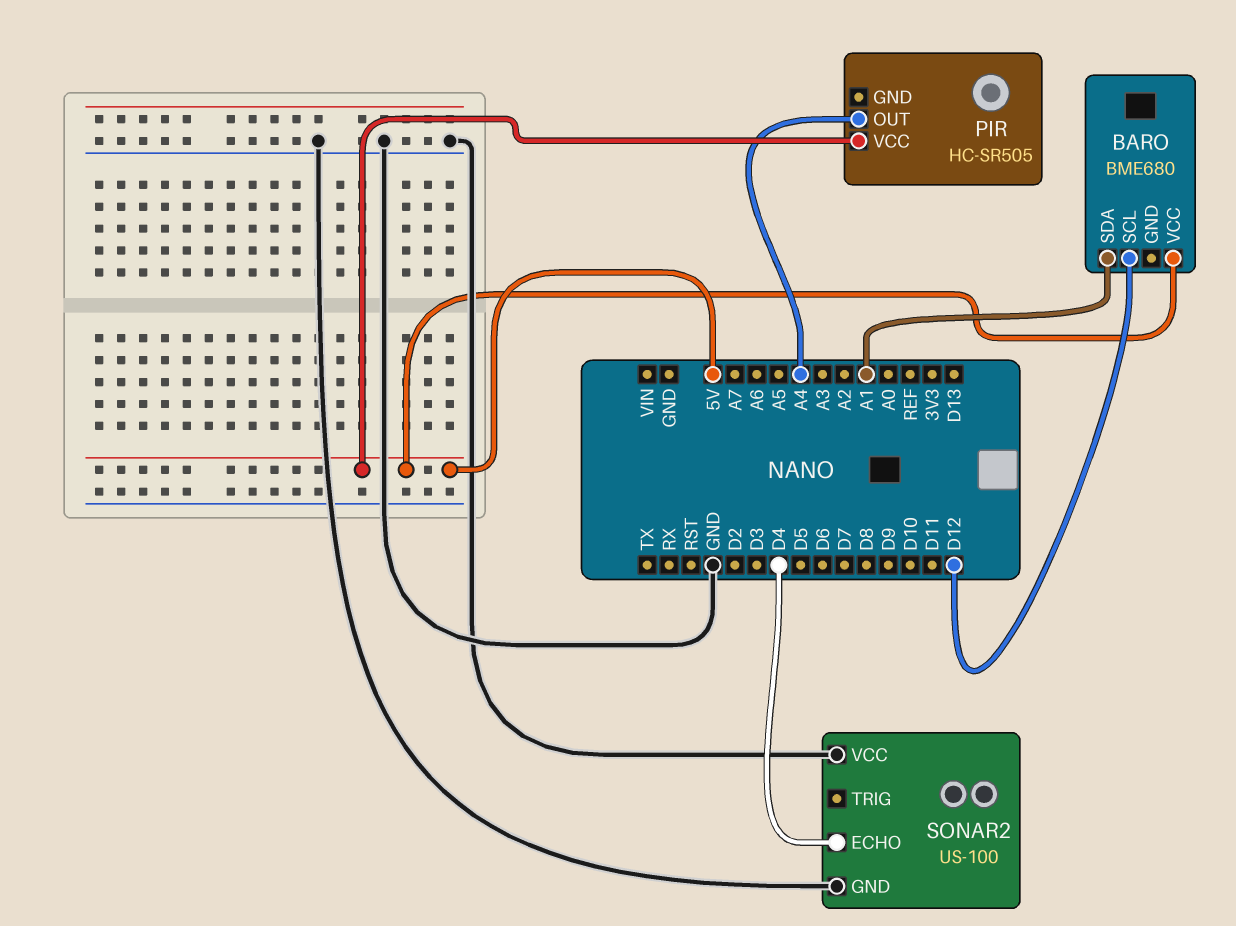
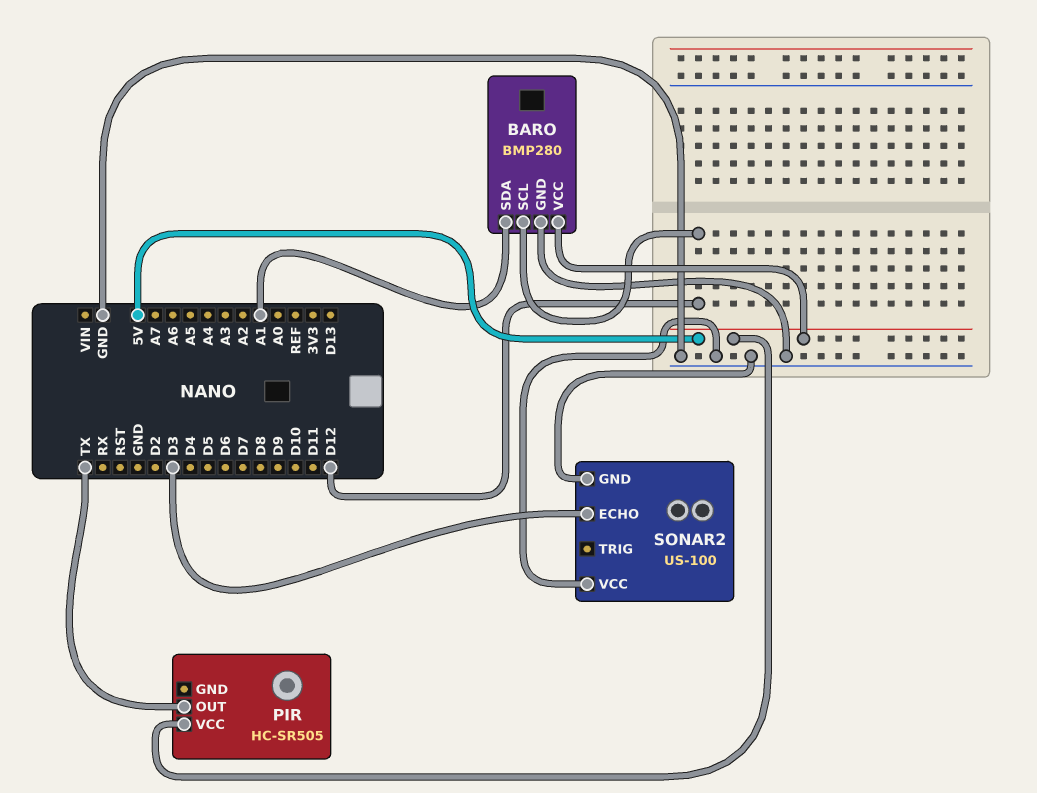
BARO: BME680 -> BMP280
BARO pin GND: none -> GND
PIR pin OUT: A4 -> TX
SONAR2 pin ECHO: D4 -> D3

